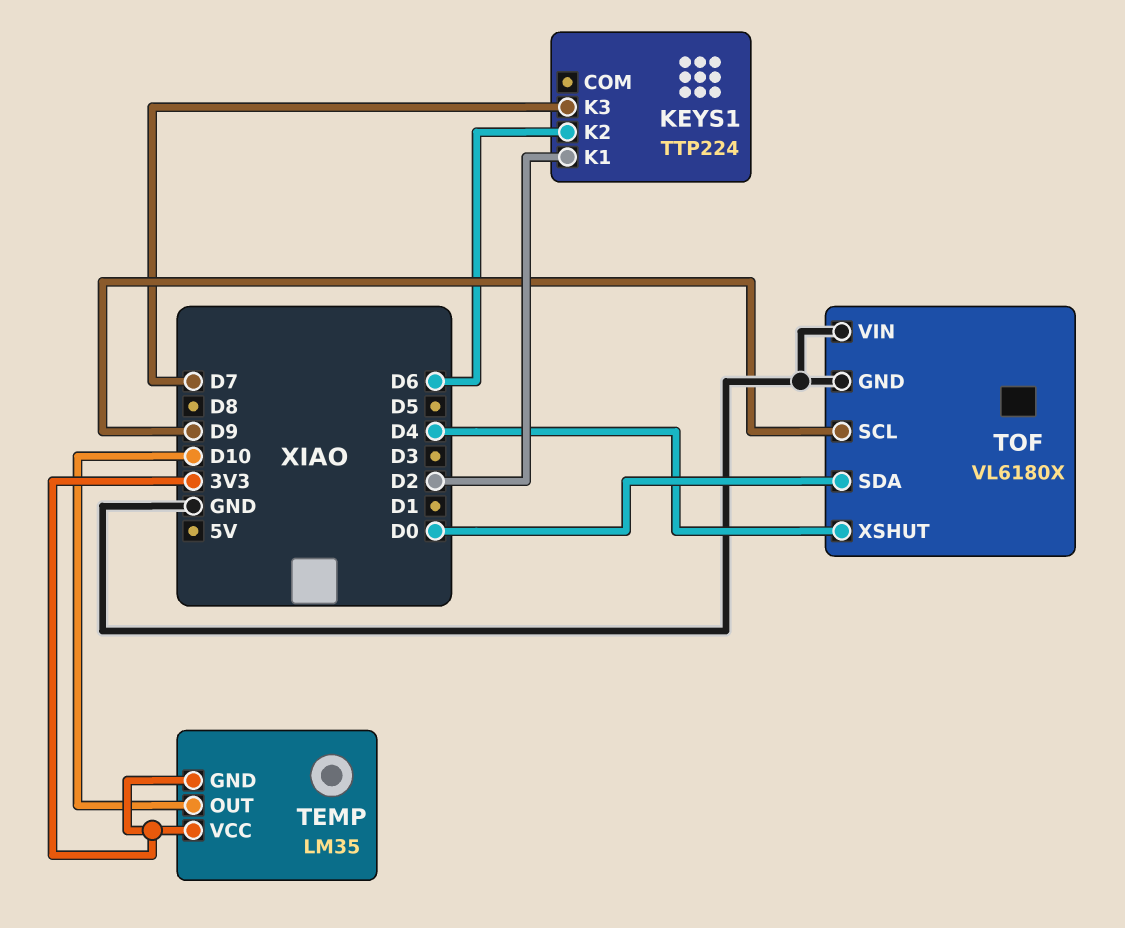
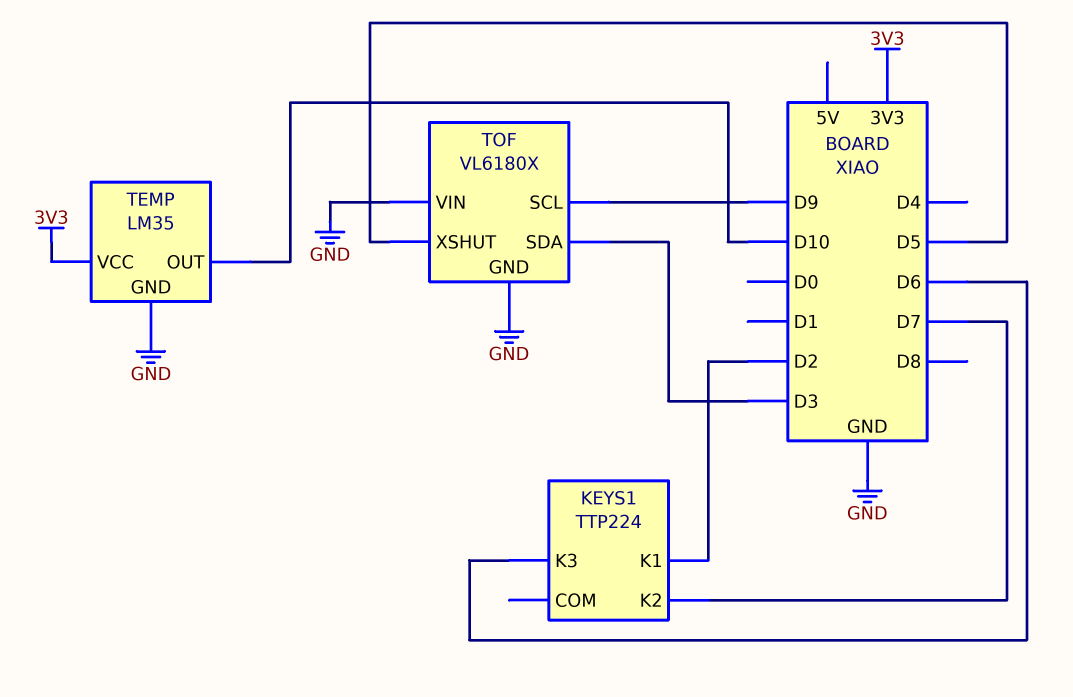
KEYS1 pin K2: D6 -> D7
KEYS1 pin K3: D7 -> D6
TEMP pin GND: 3V3 -> GND
TOF pin SDA: D0 -> D3
TOF pin XSHUT: D4 -> D5

